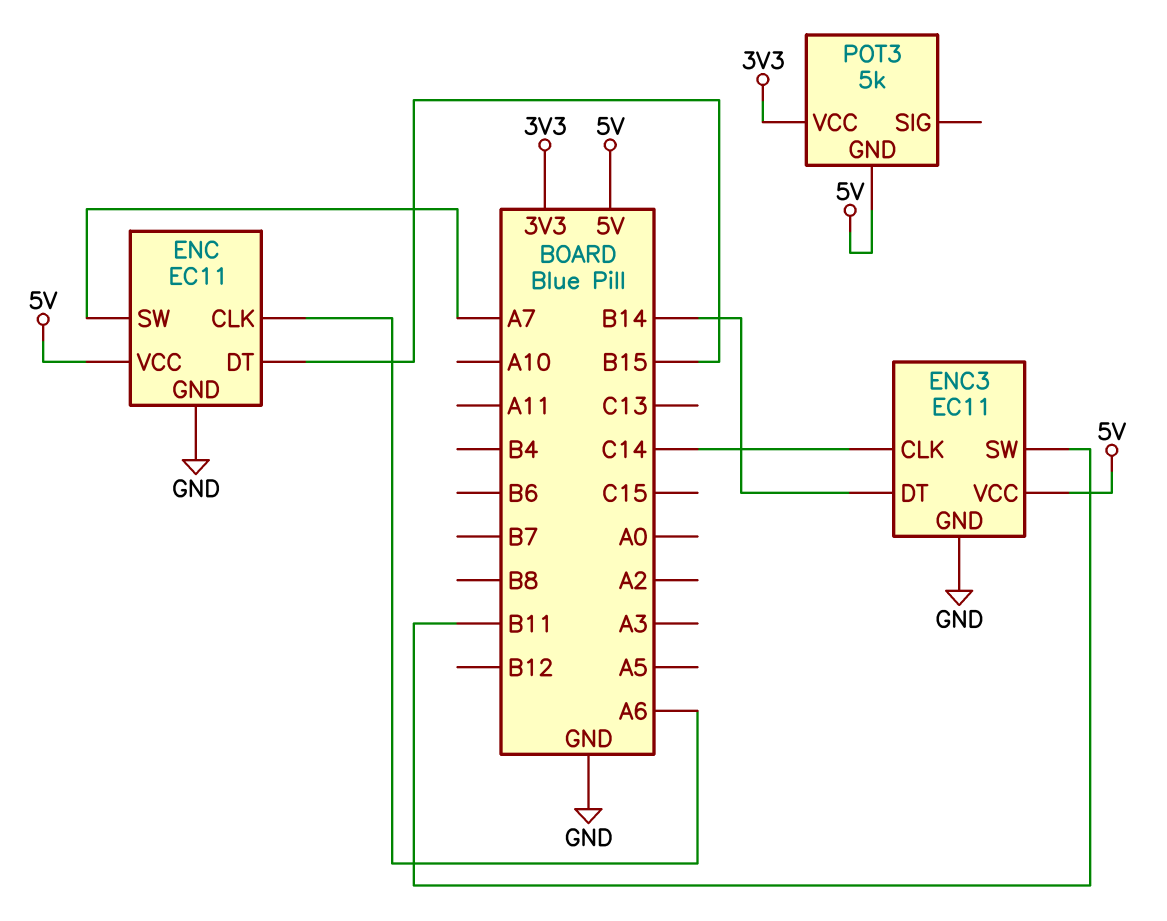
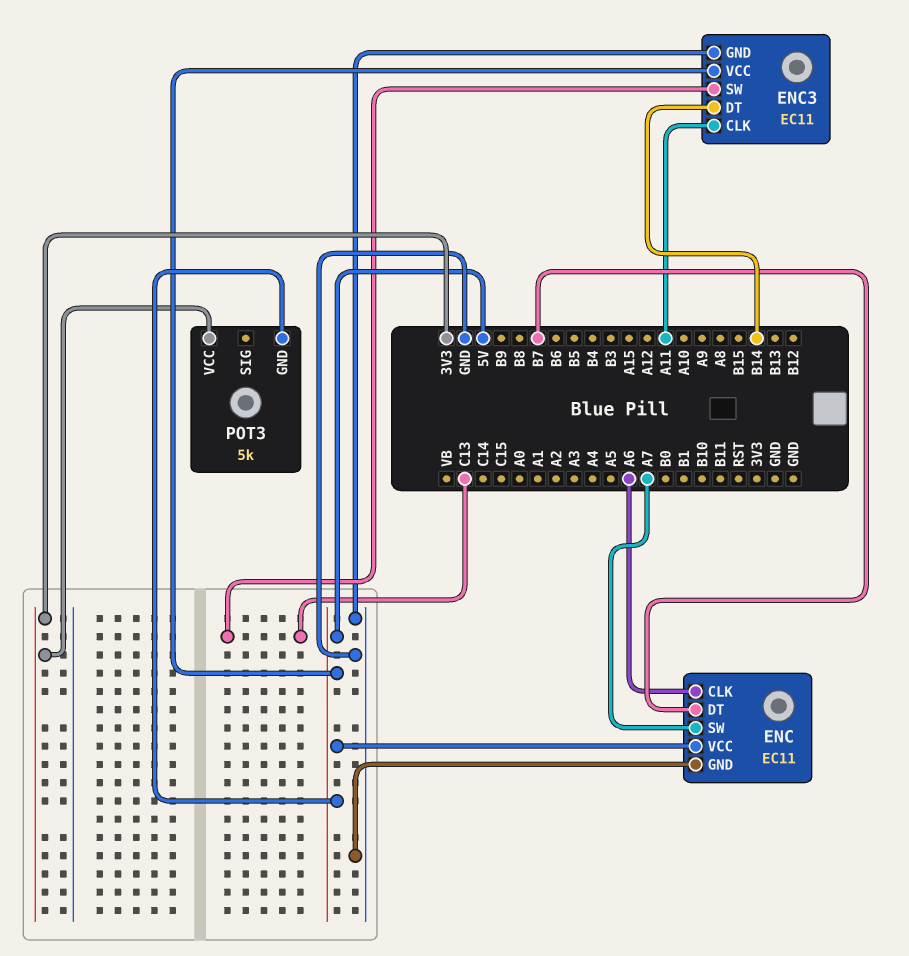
ENC pin DT: B15 -> B7
ENC3 pin CLK: C14 -> A11
ENC3 pin SW: B11 -> C13

